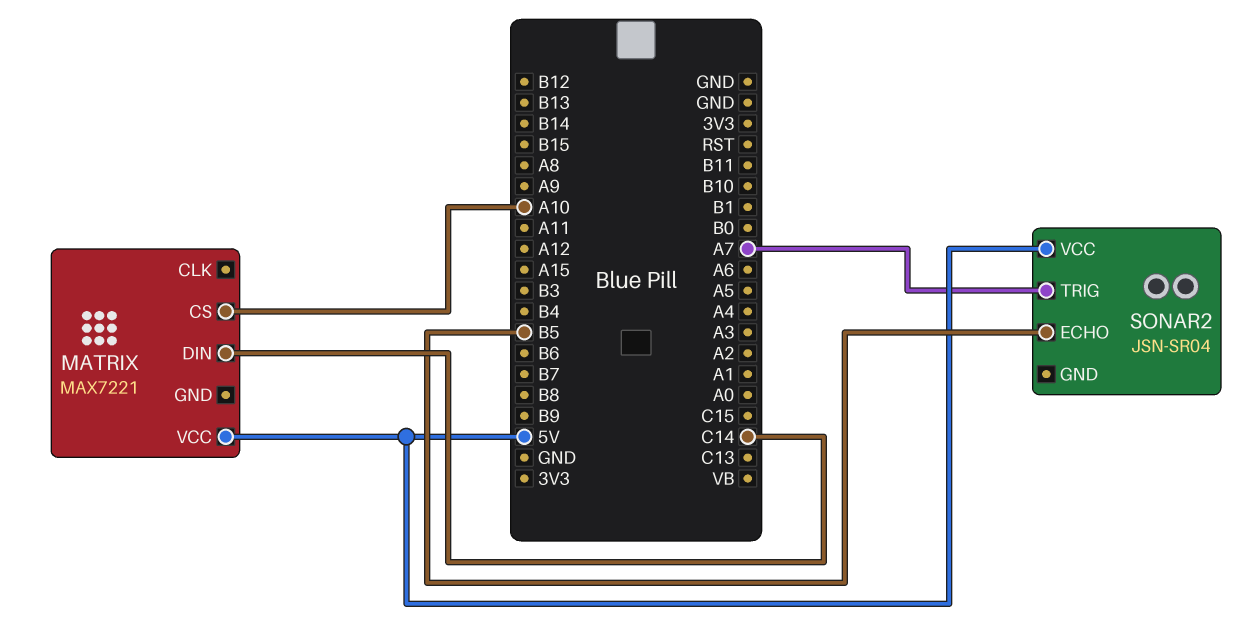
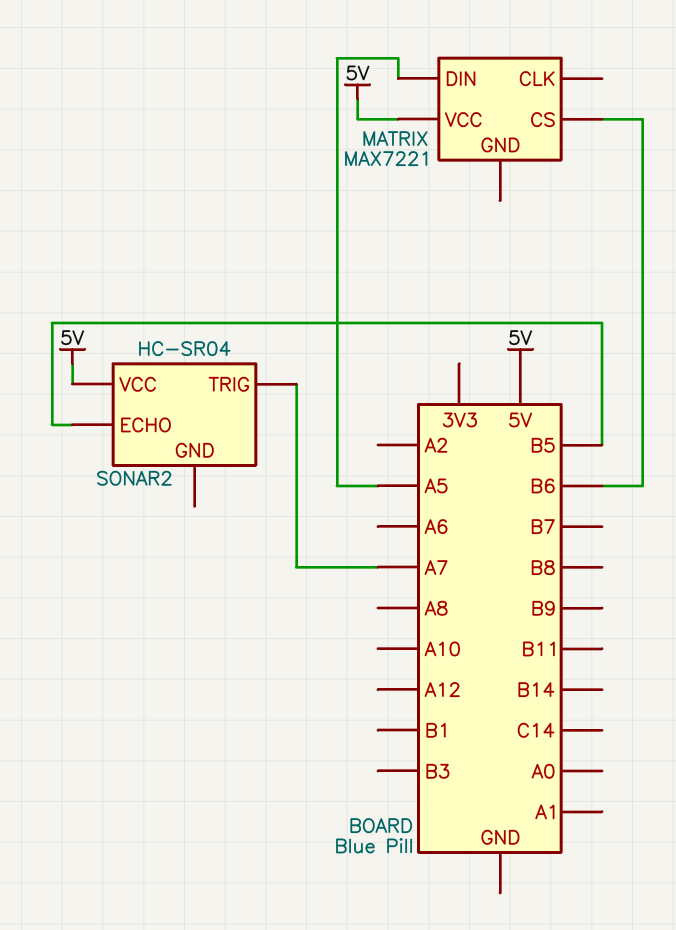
MATRIX pin CS: A10 -> B6
MATRIX pin DIN: C14 -> A5
SONAR2: JSN-SR04 -> HC-SR04

